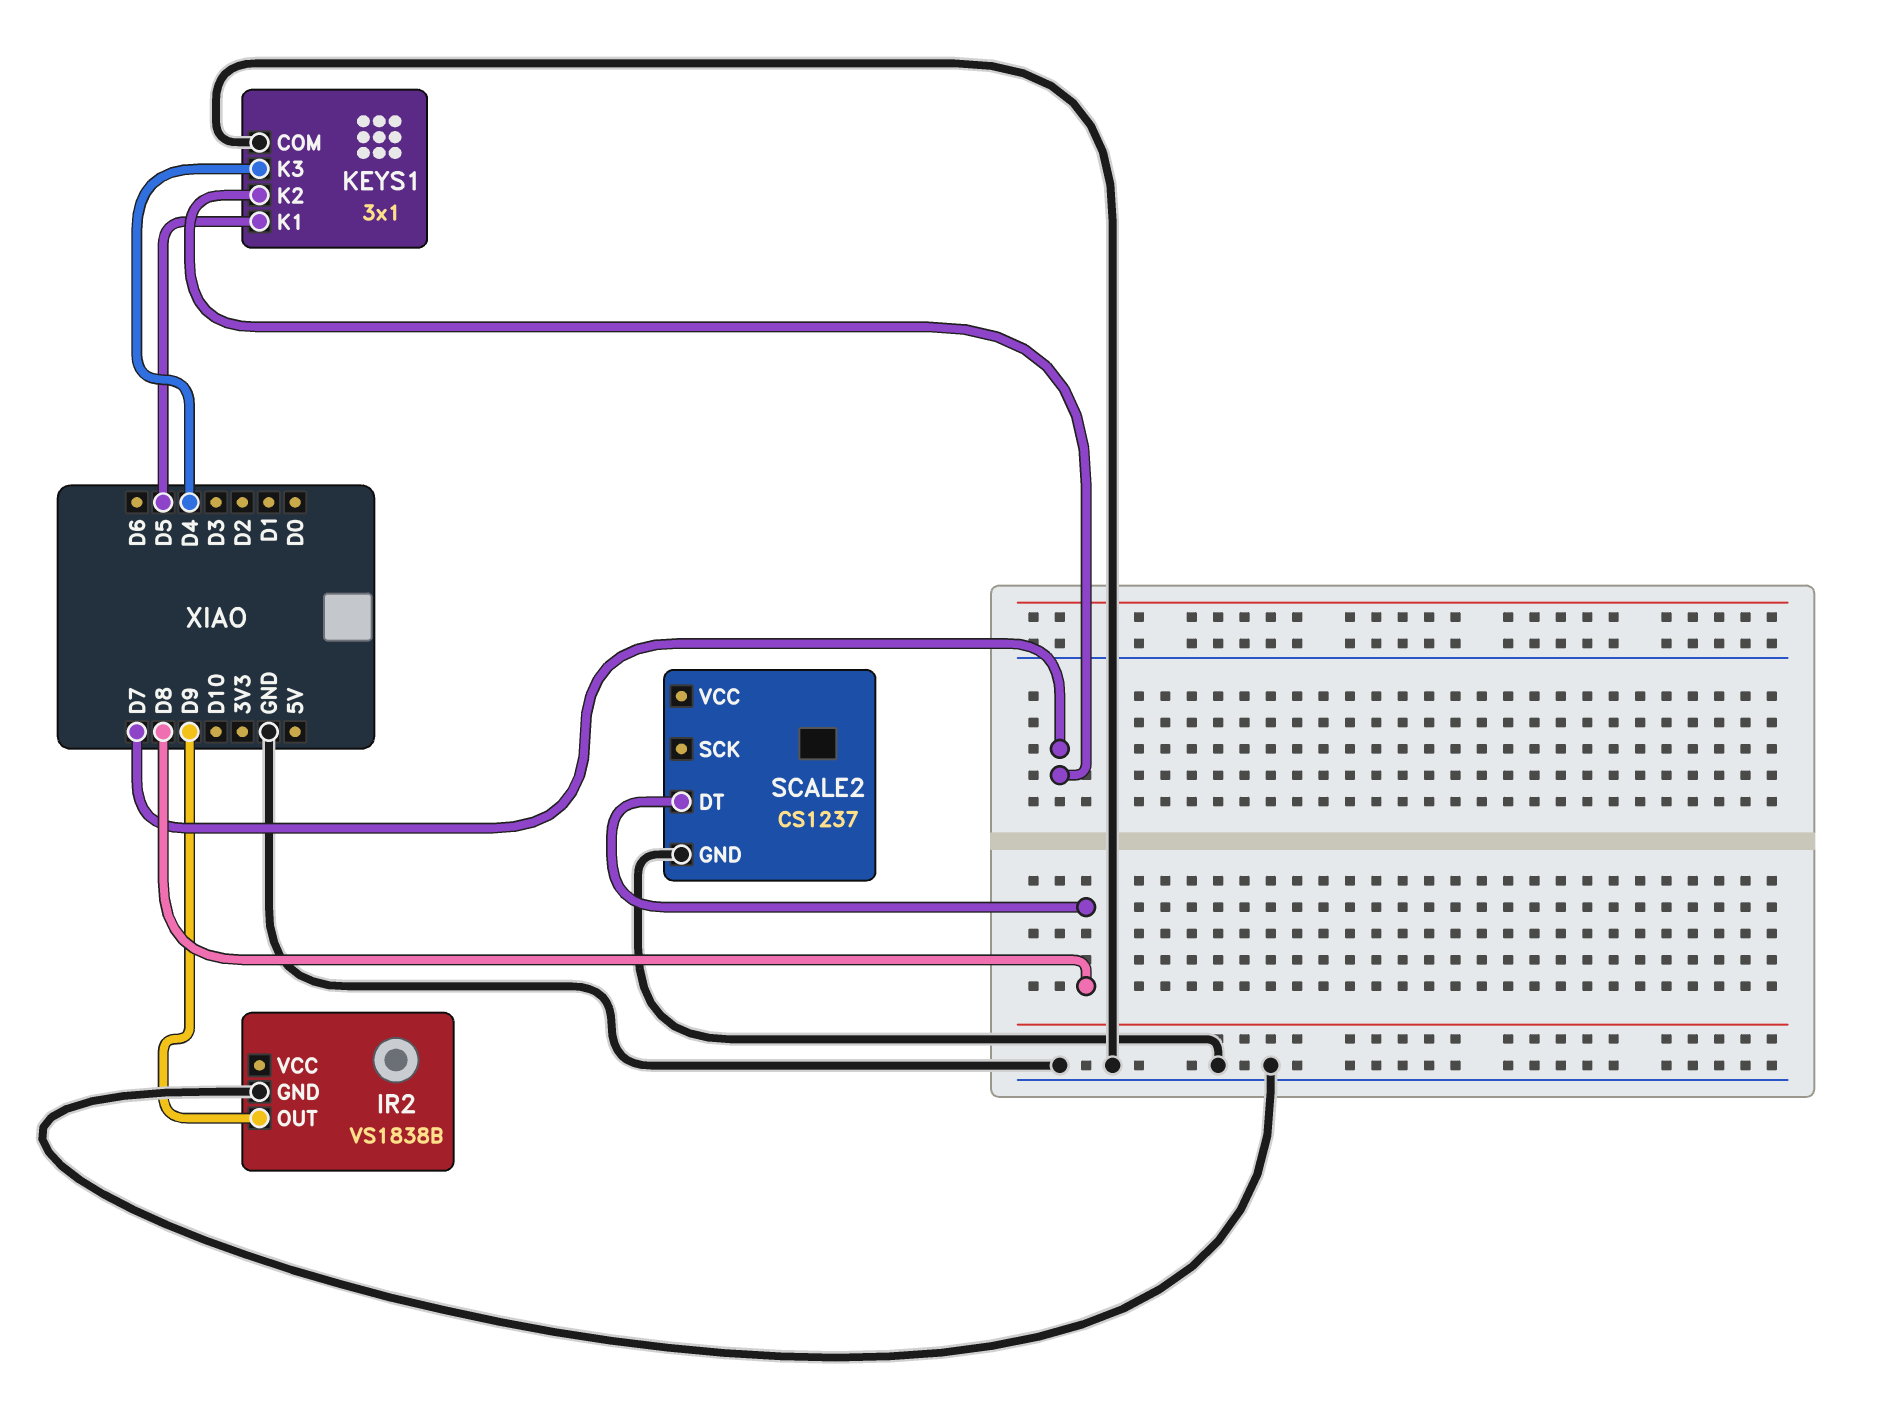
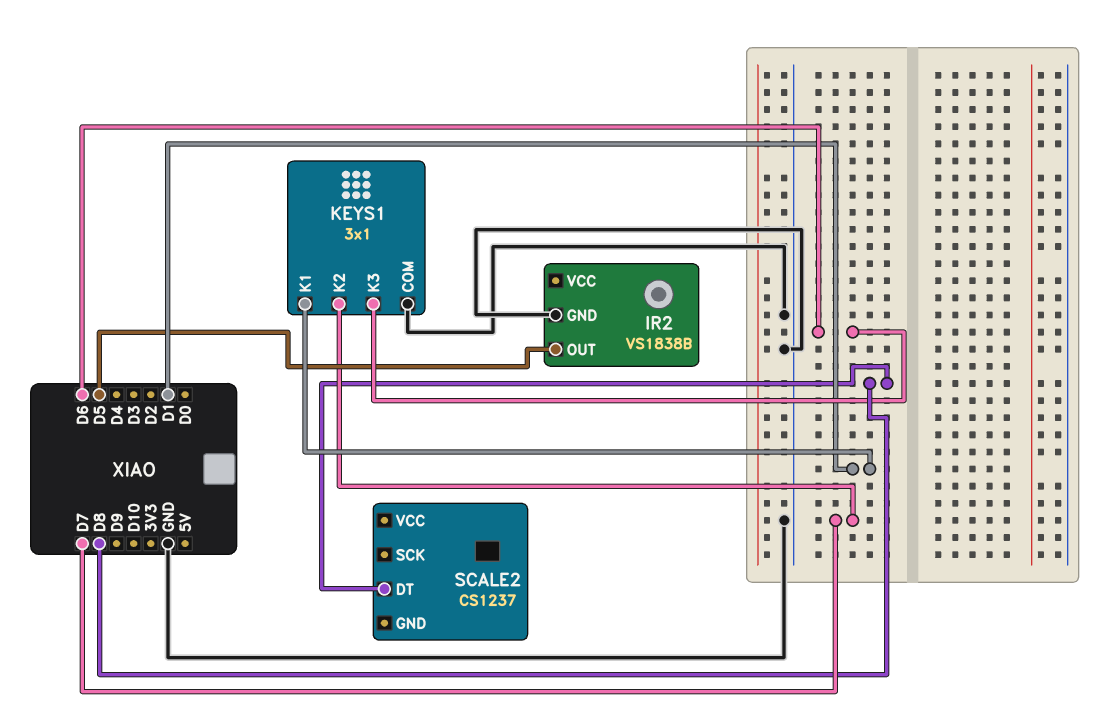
IR2 pin OUT: D9 -> D5
KEYS1 pin K1: D5 -> D1
KEYS1 pin K3: D4 -> D6
SCALE2 pin GND: GND -> none

